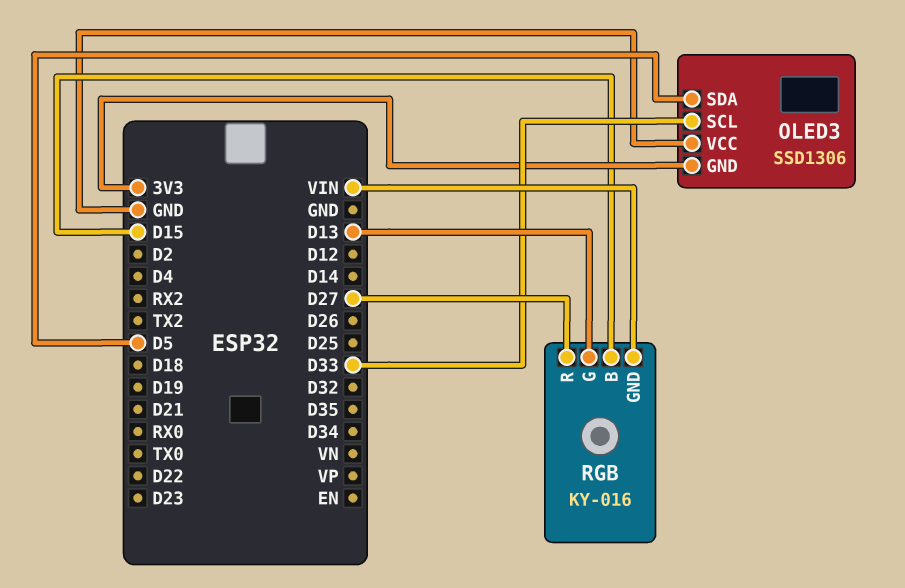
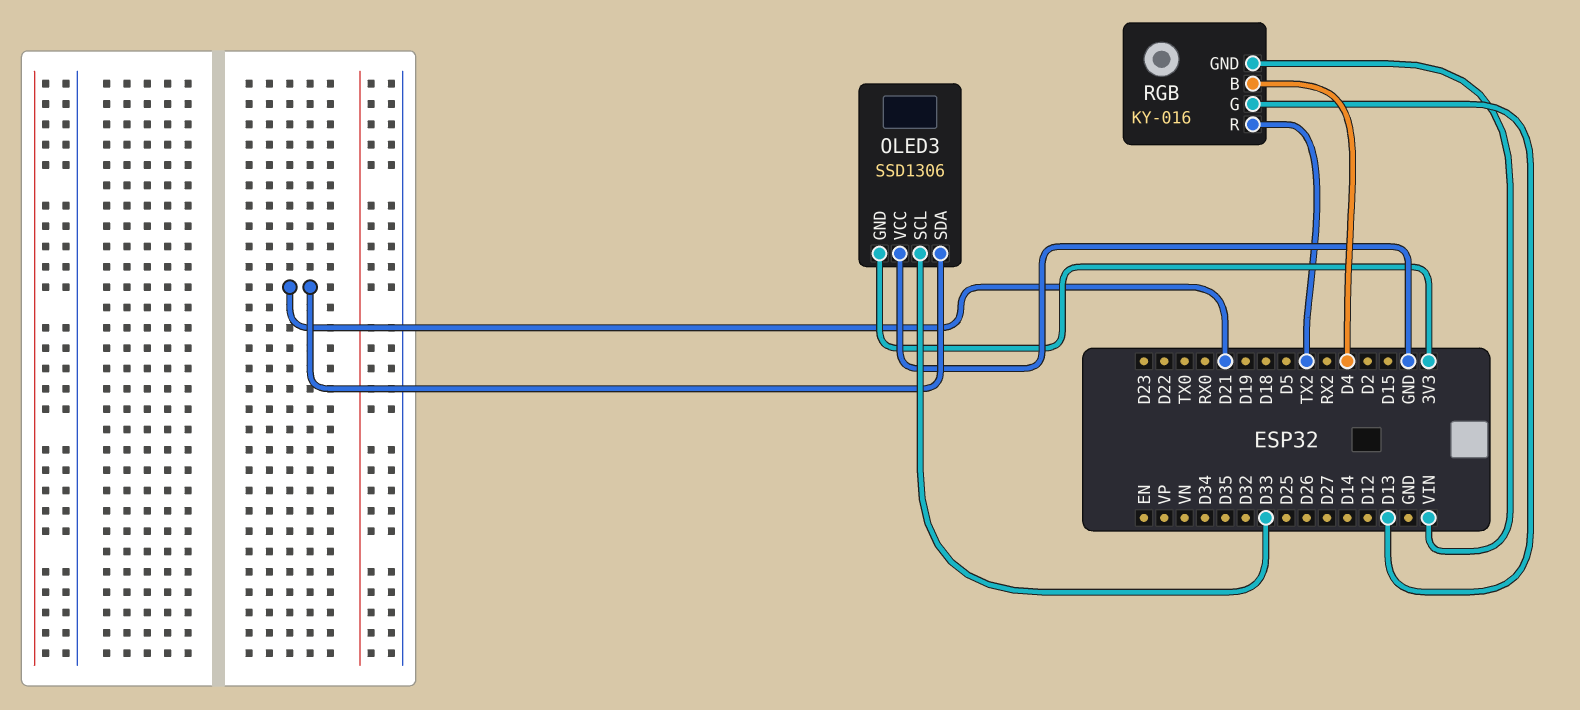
OLED3 pin SDA: D5 -> D21
RGB pin B: D15 -> D4
RGB pin R: D27 -> TX2

